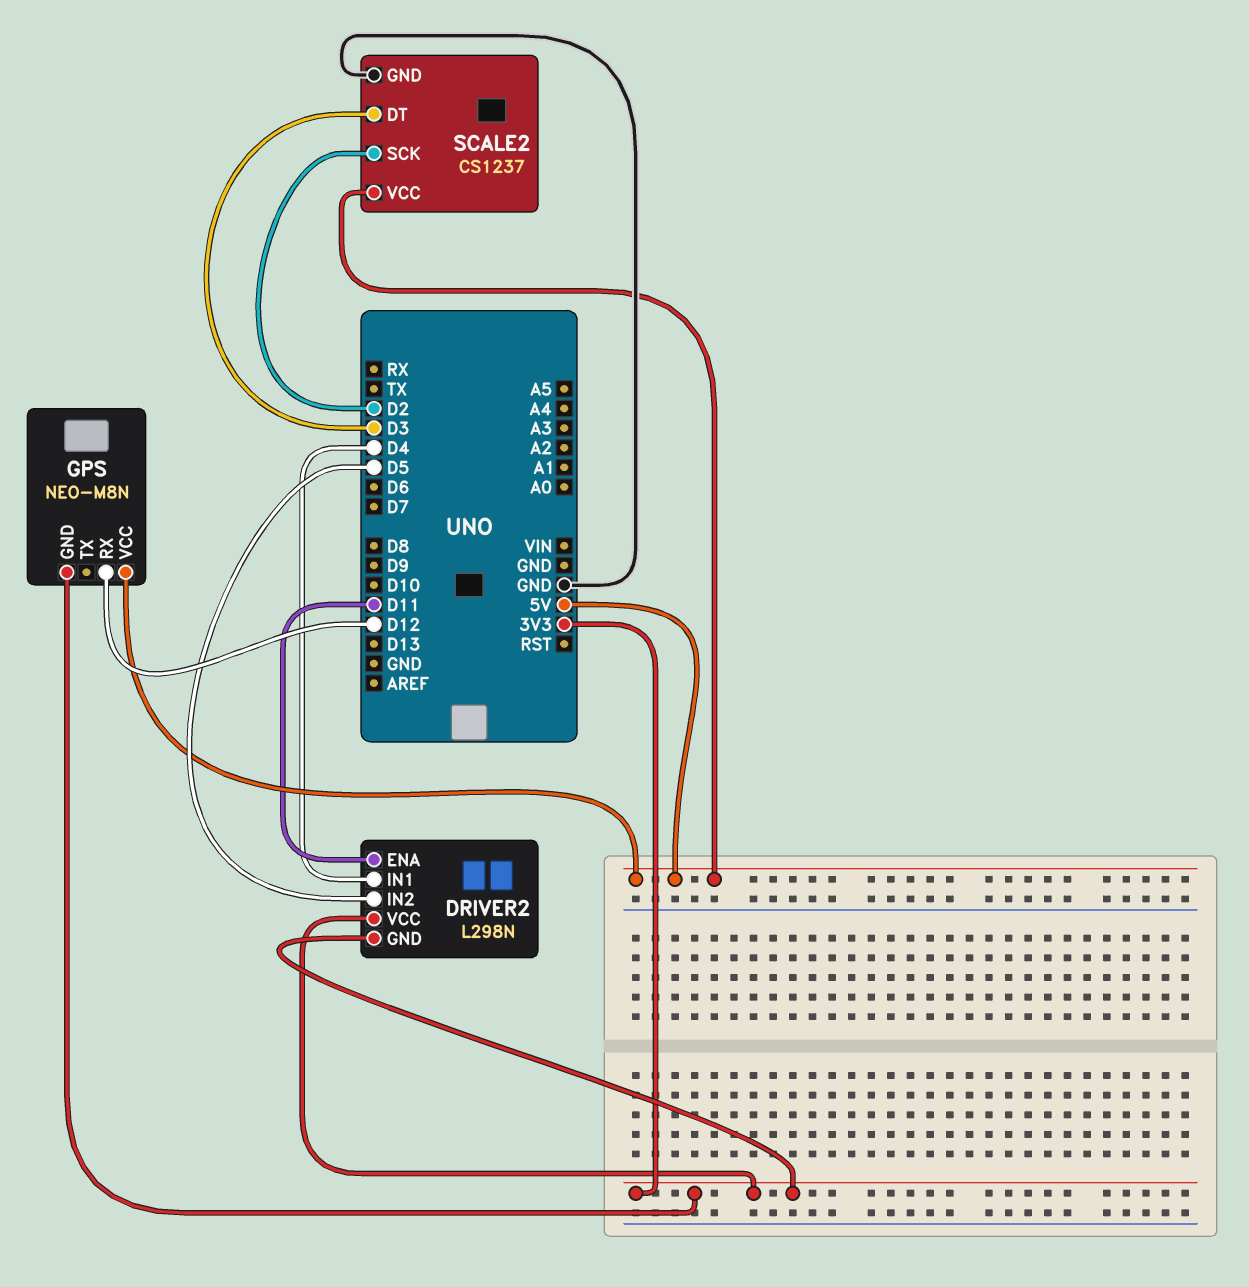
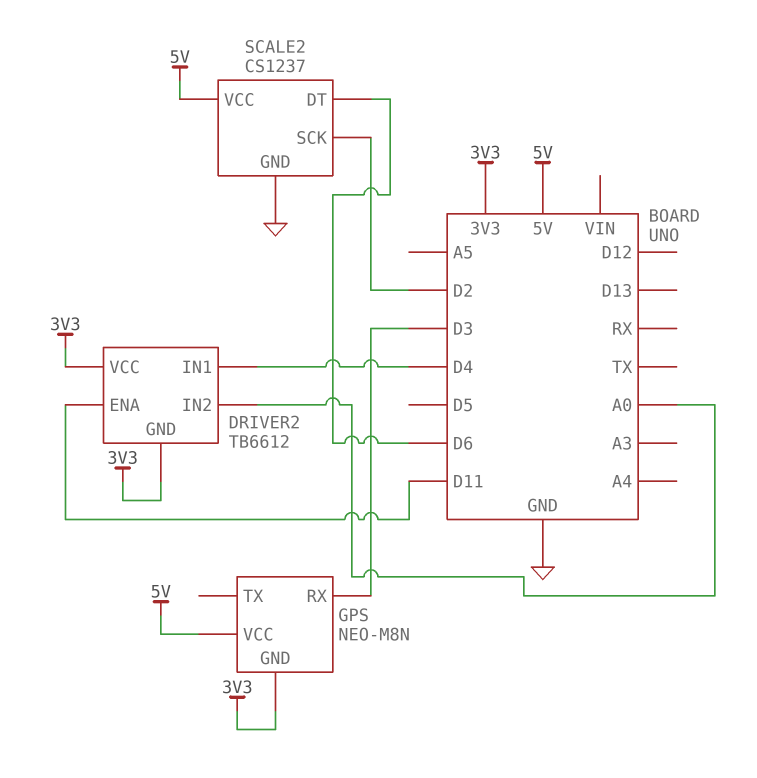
DRIVER2: L298N -> TB6612
DRIVER2 pin IN2: D5 -> A0
GPS pin RX: D12 -> D3
SCALE2 pin DT: D3 -> D6

